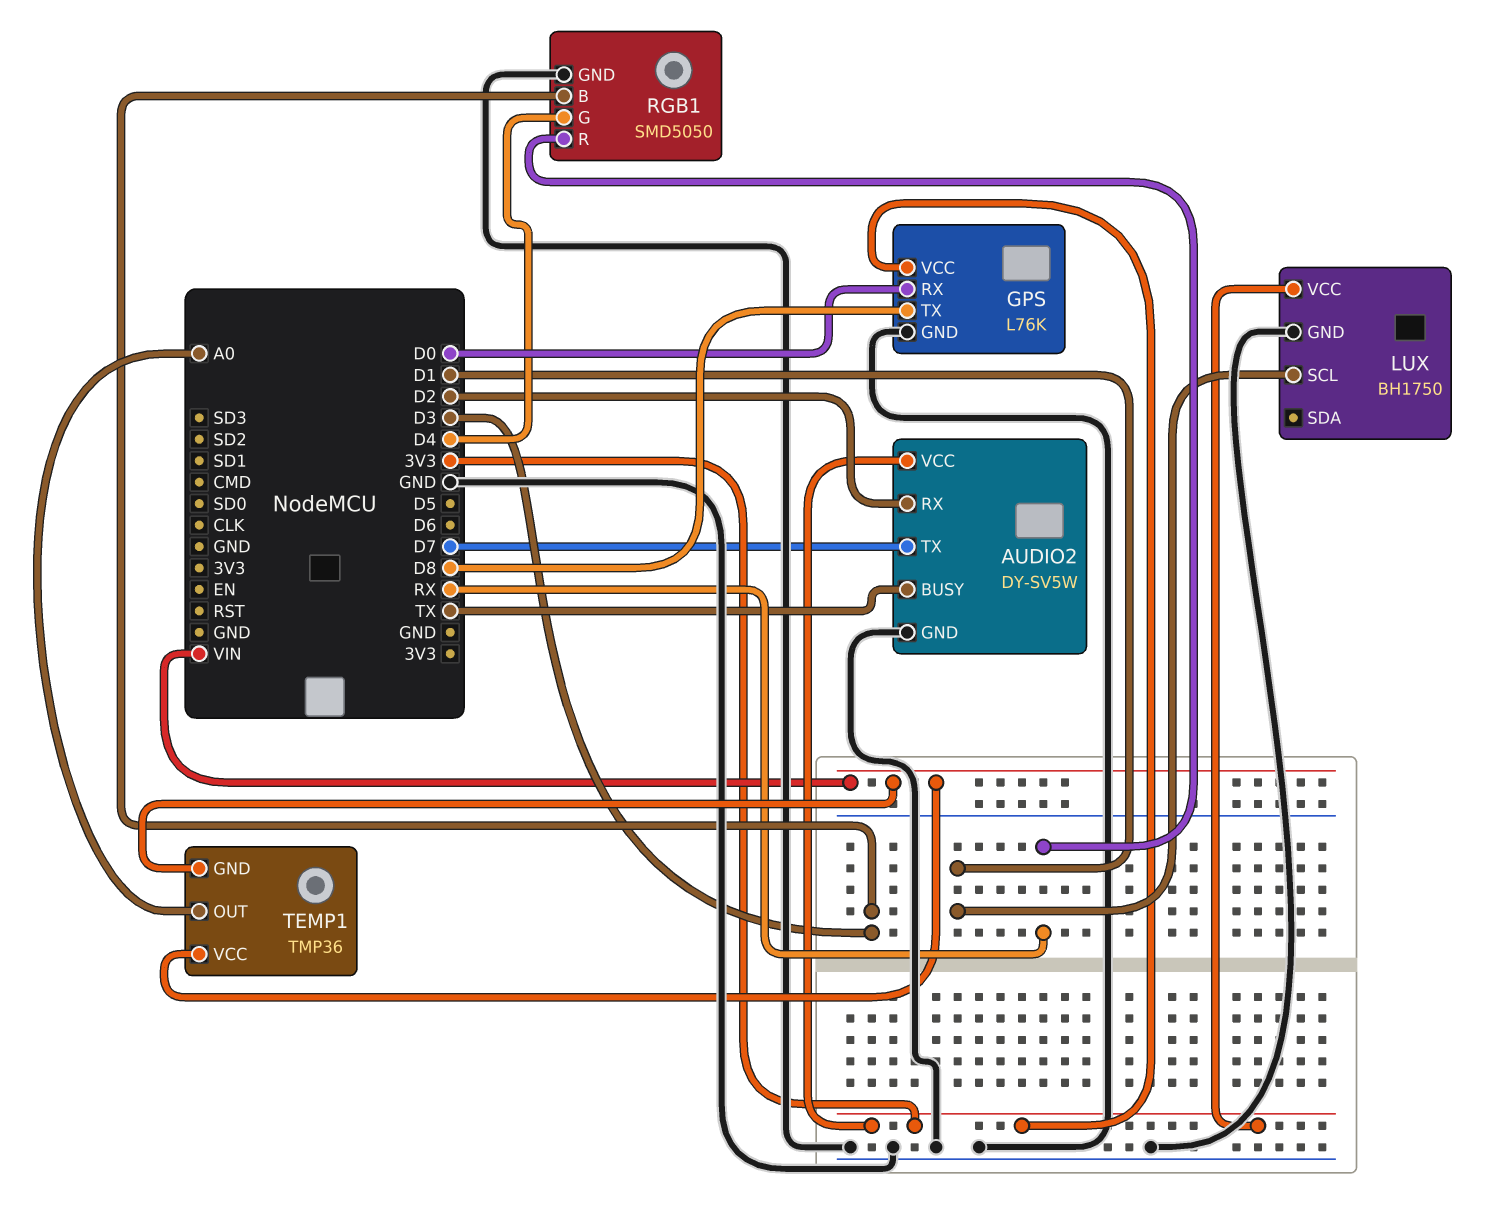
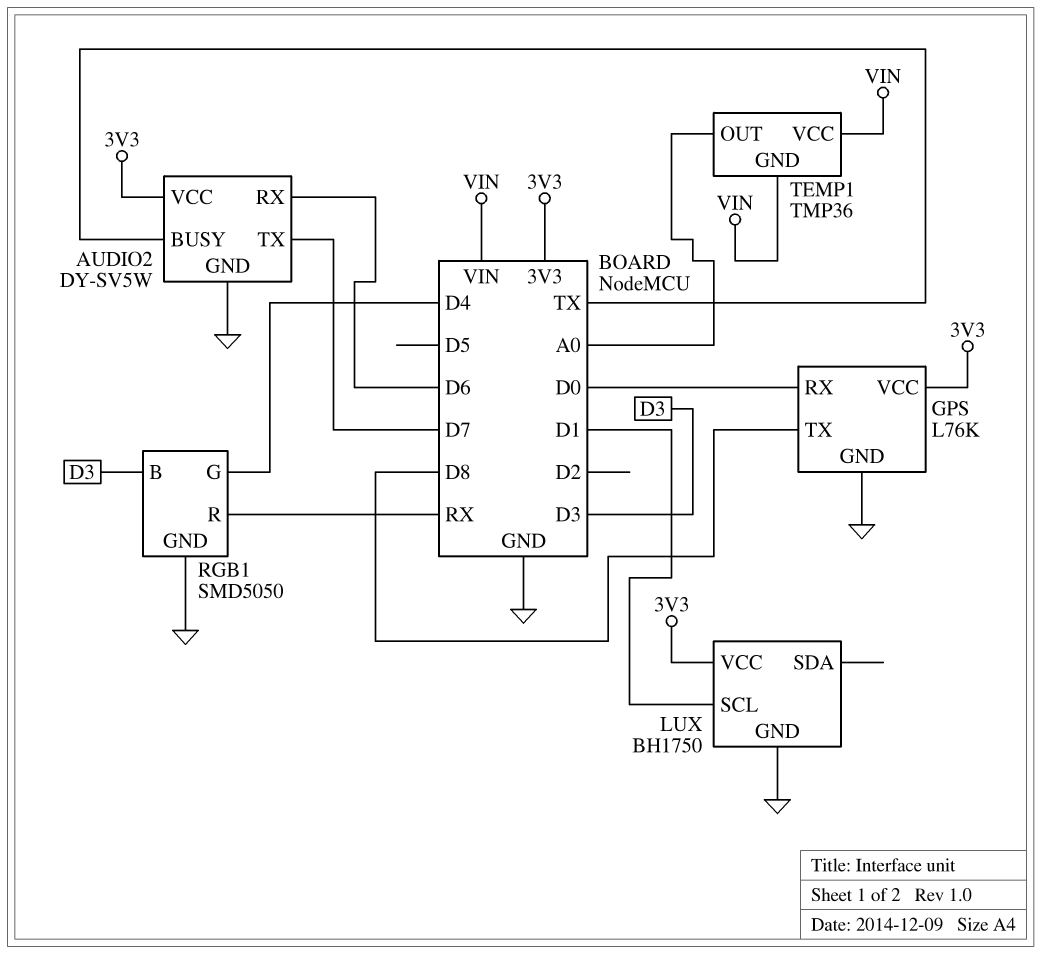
AUDIO2 pin RX: D2 -> D6

